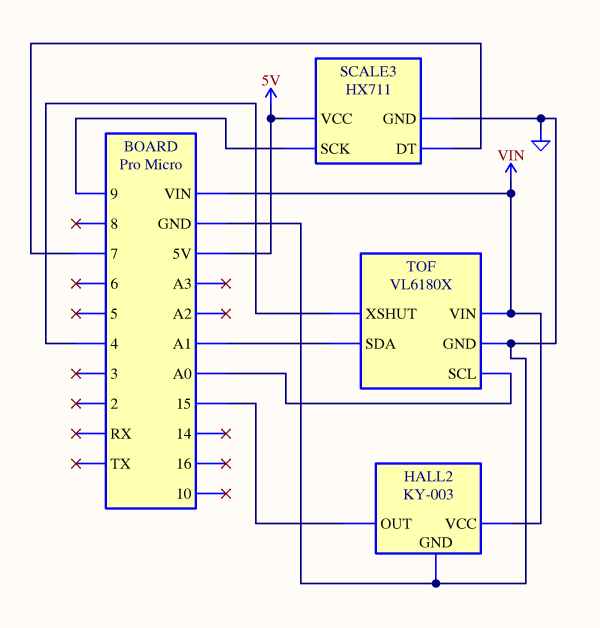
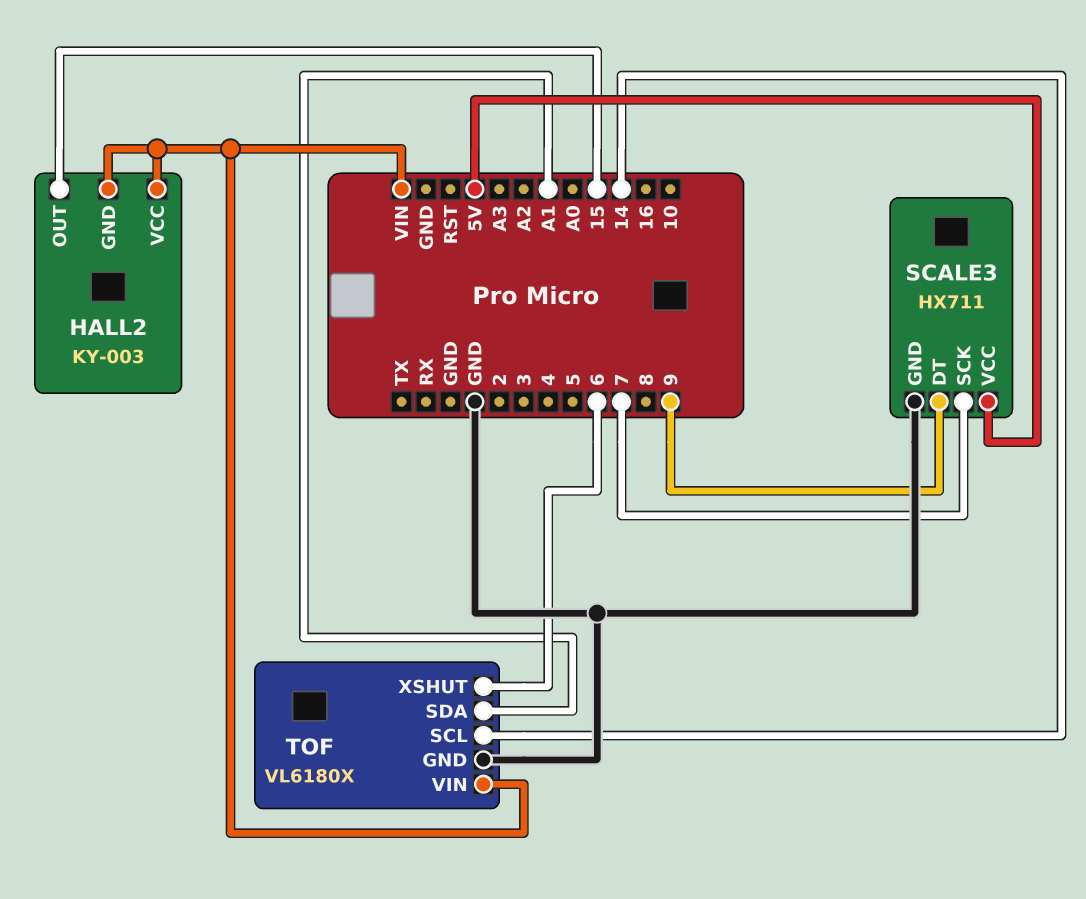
HALL2 pin GND: GND -> VIN
SCALE3 pin DT: 7 -> 9
SCALE3 pin SCK: 9 -> 7
TOF pin SCL: A0 -> 14
TOF pin XSHUT: 4 -> 6

